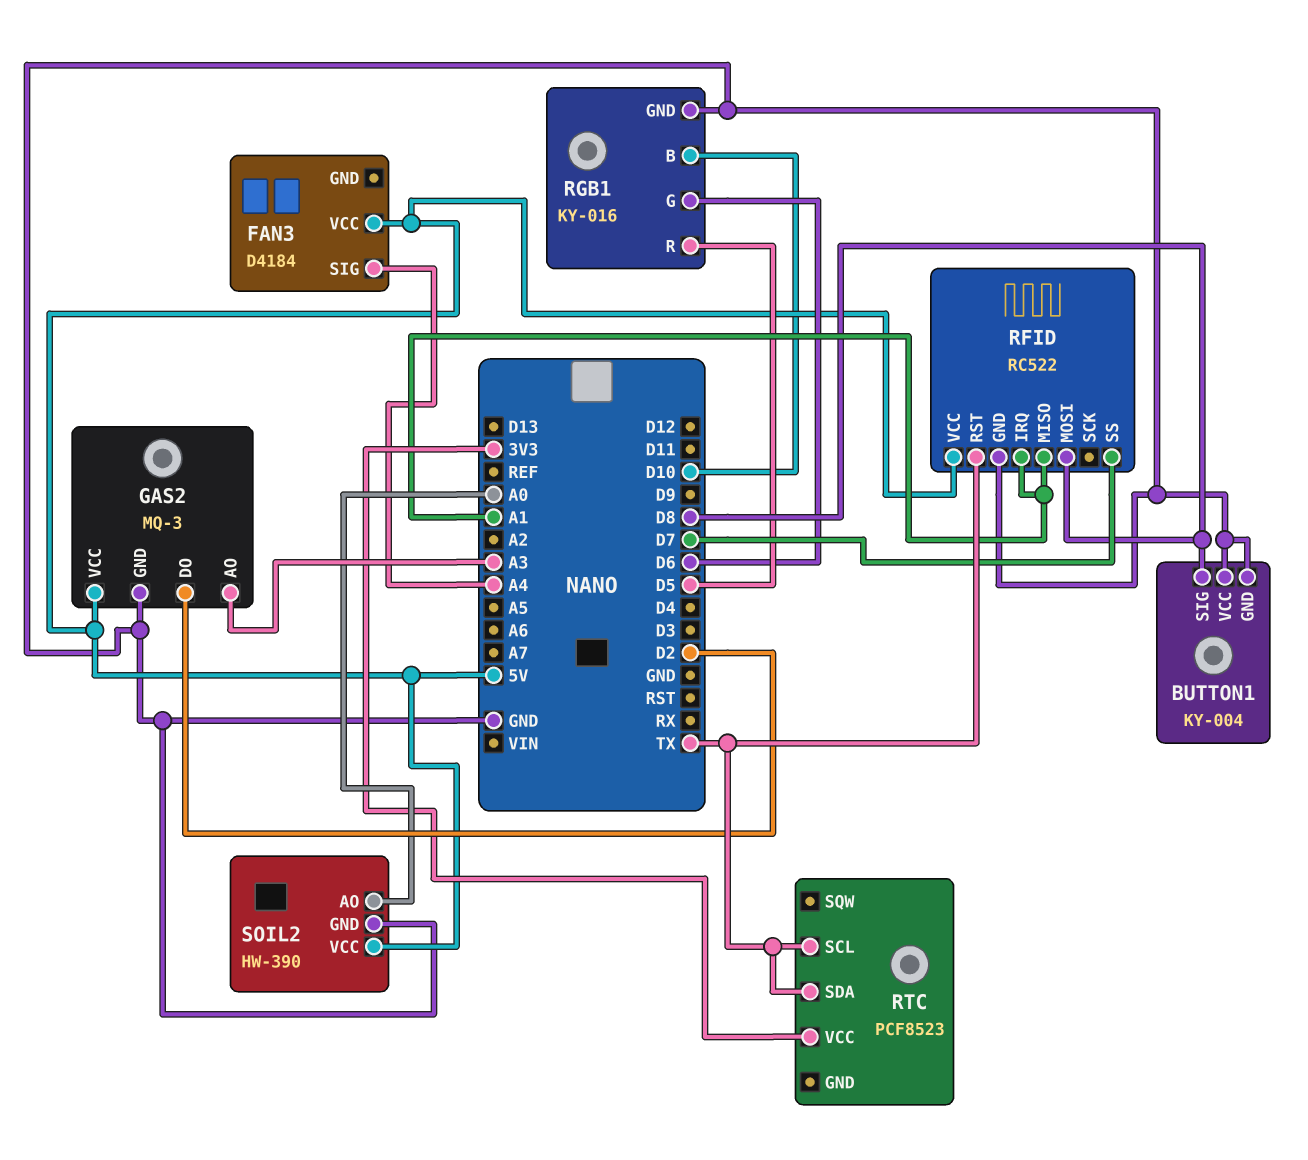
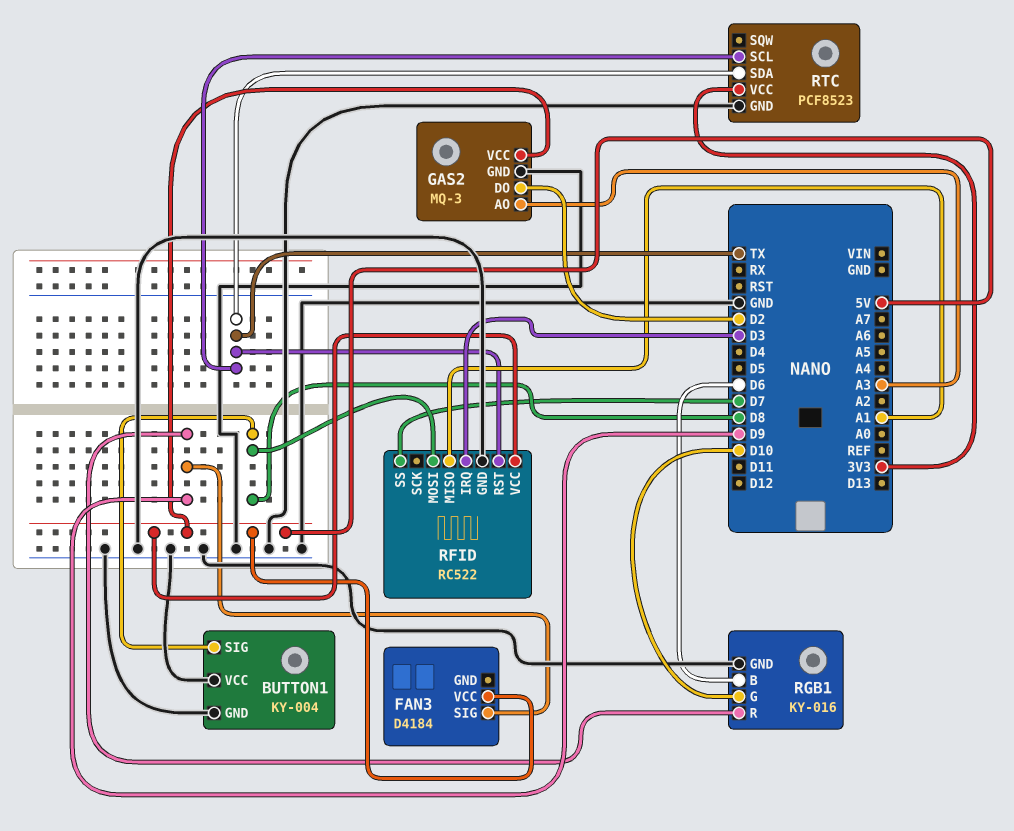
FAN3 pin SIG: A4 -> D9
RFID pin IRQ: A1 -> D3
RGB1 pin B: D10 -> D6
RGB1 pin G: D6 -> D10
RGB1 pin R: D5 -> D9
RTC pin GND: none -> GND
SOIL2: HW-390 -> none
SOIL2 pin AO: A0 -> none
SOIL2 pin GND: GND -> none
SOIL2 pin VCC: 5V -> none

